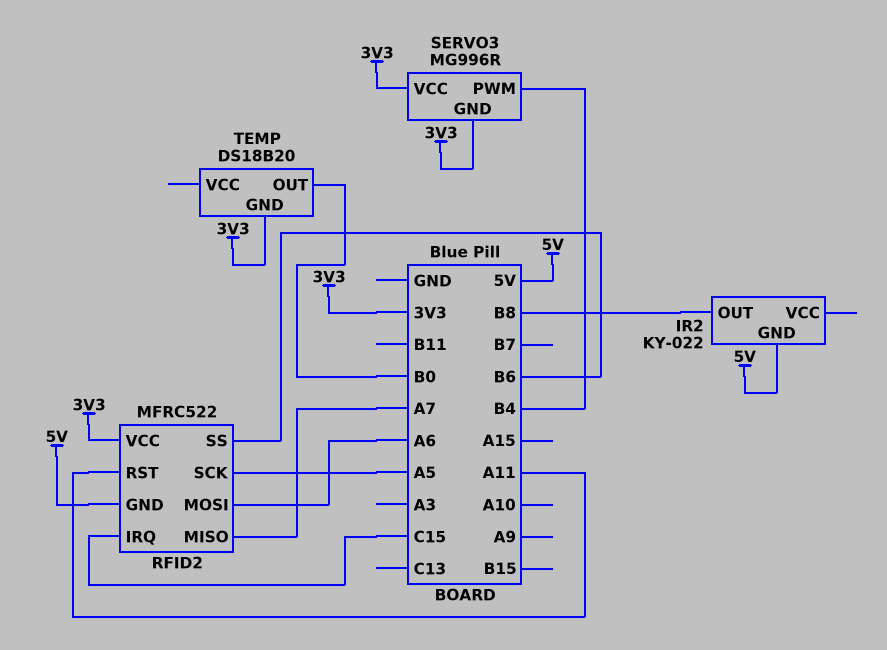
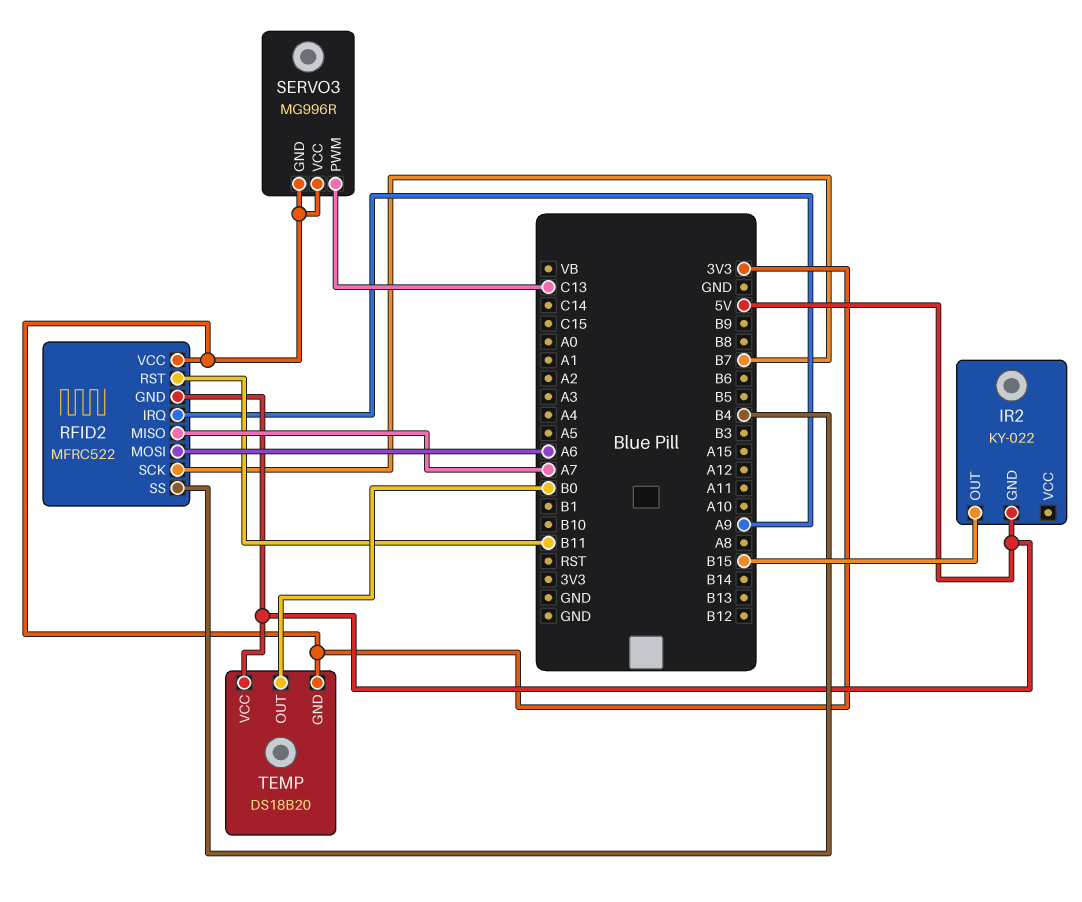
IR2 pin OUT: B8 -> B15
RFID2 pin IRQ: C15 -> A9
RFID2 pin RST: A11 -> B11
RFID2 pin SCK: A5 -> B7
RFID2 pin SS: B6 -> B4
SERVO3 pin PWM: B4 -> C13
TEMP pin VCC: none -> 5V

